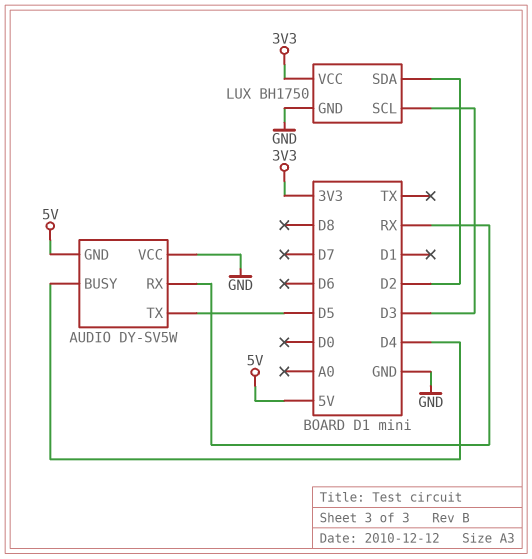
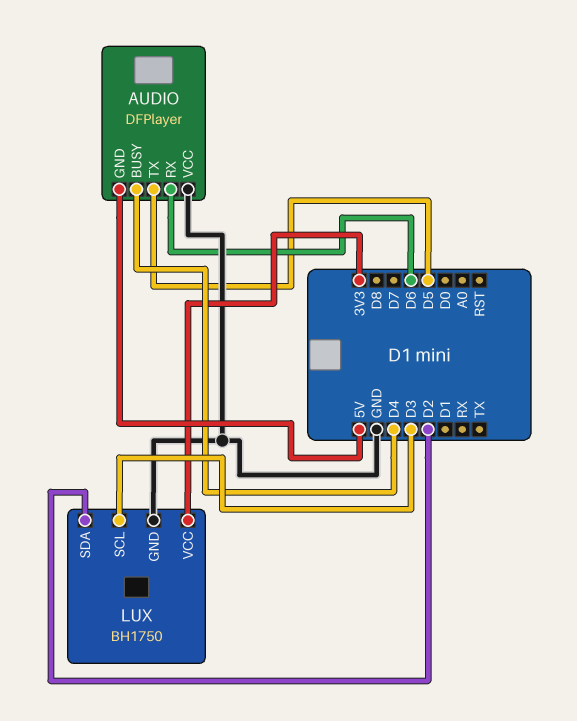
AUDIO: DY-SV5W -> DFPlayer
AUDIO pin RX: RX -> D6

